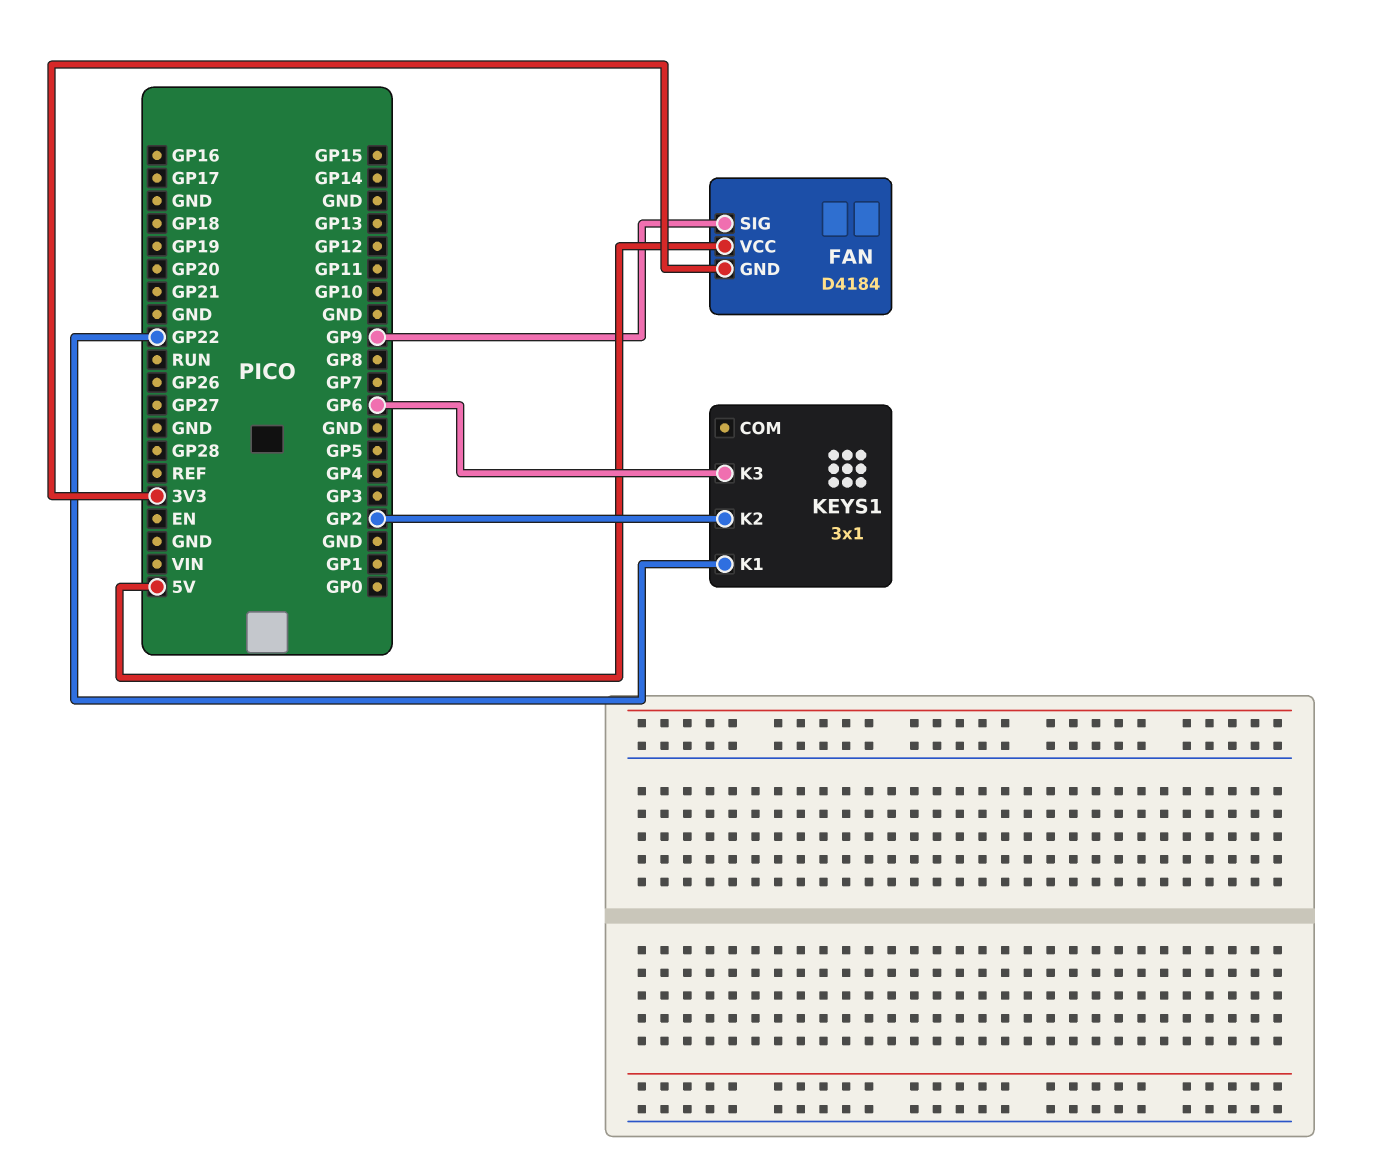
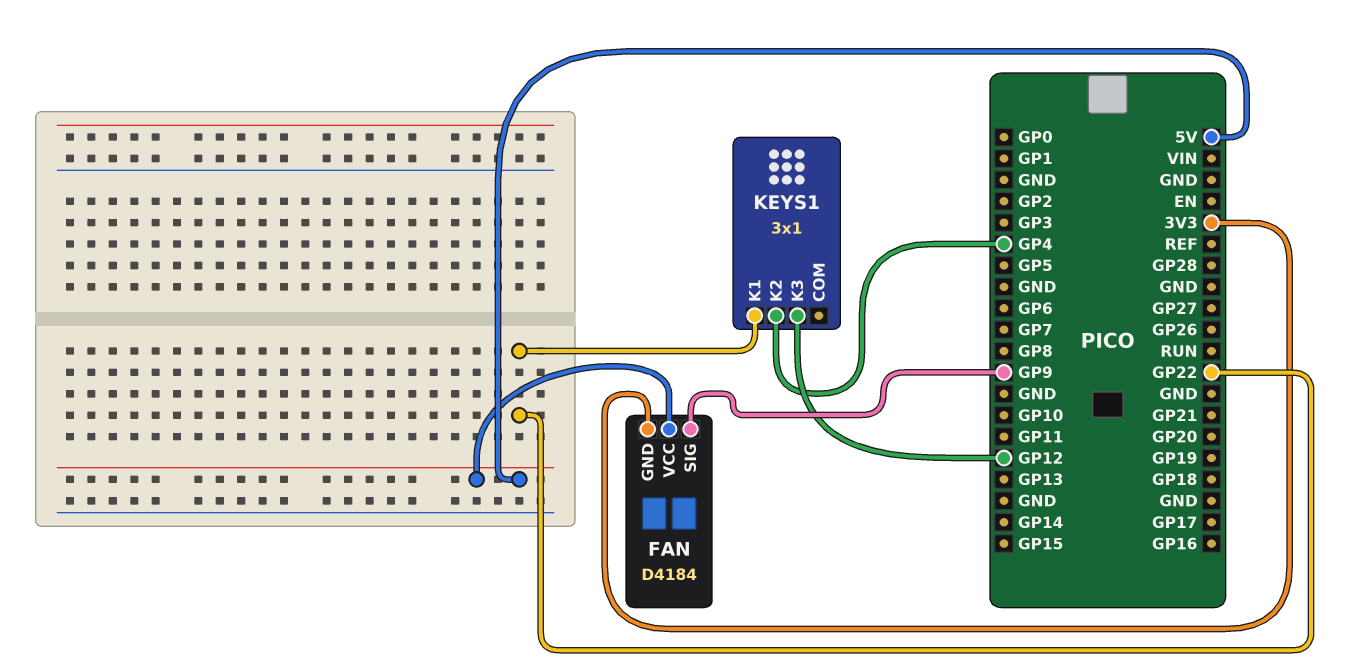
KEYS1 pin K2: GP2 -> GP4
KEYS1 pin K3: GP6 -> GP12

